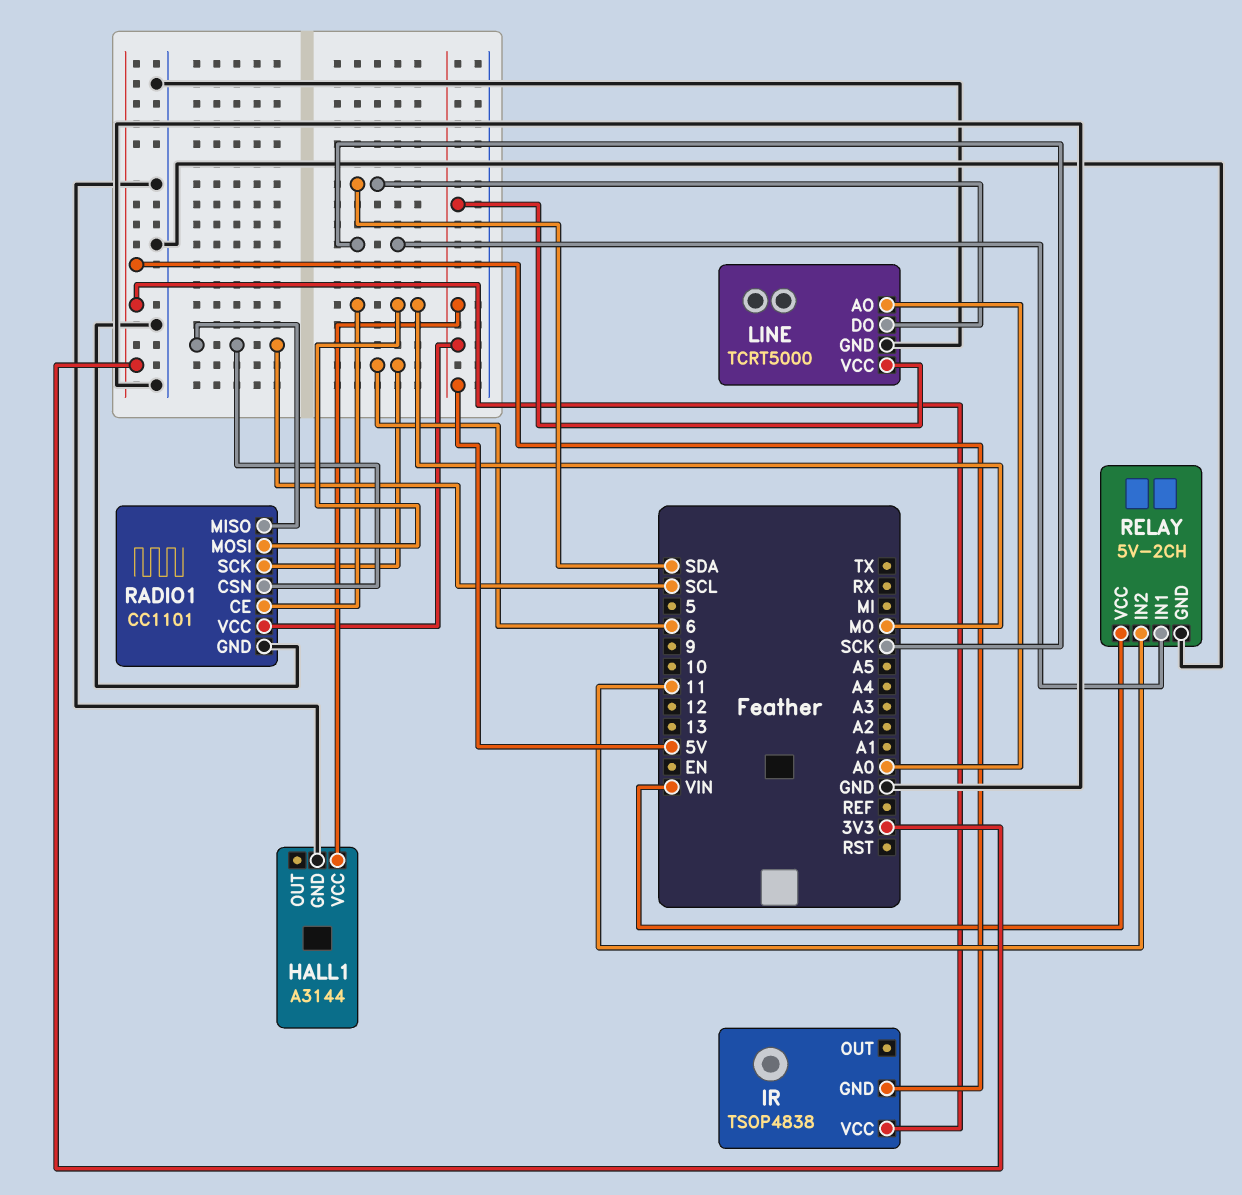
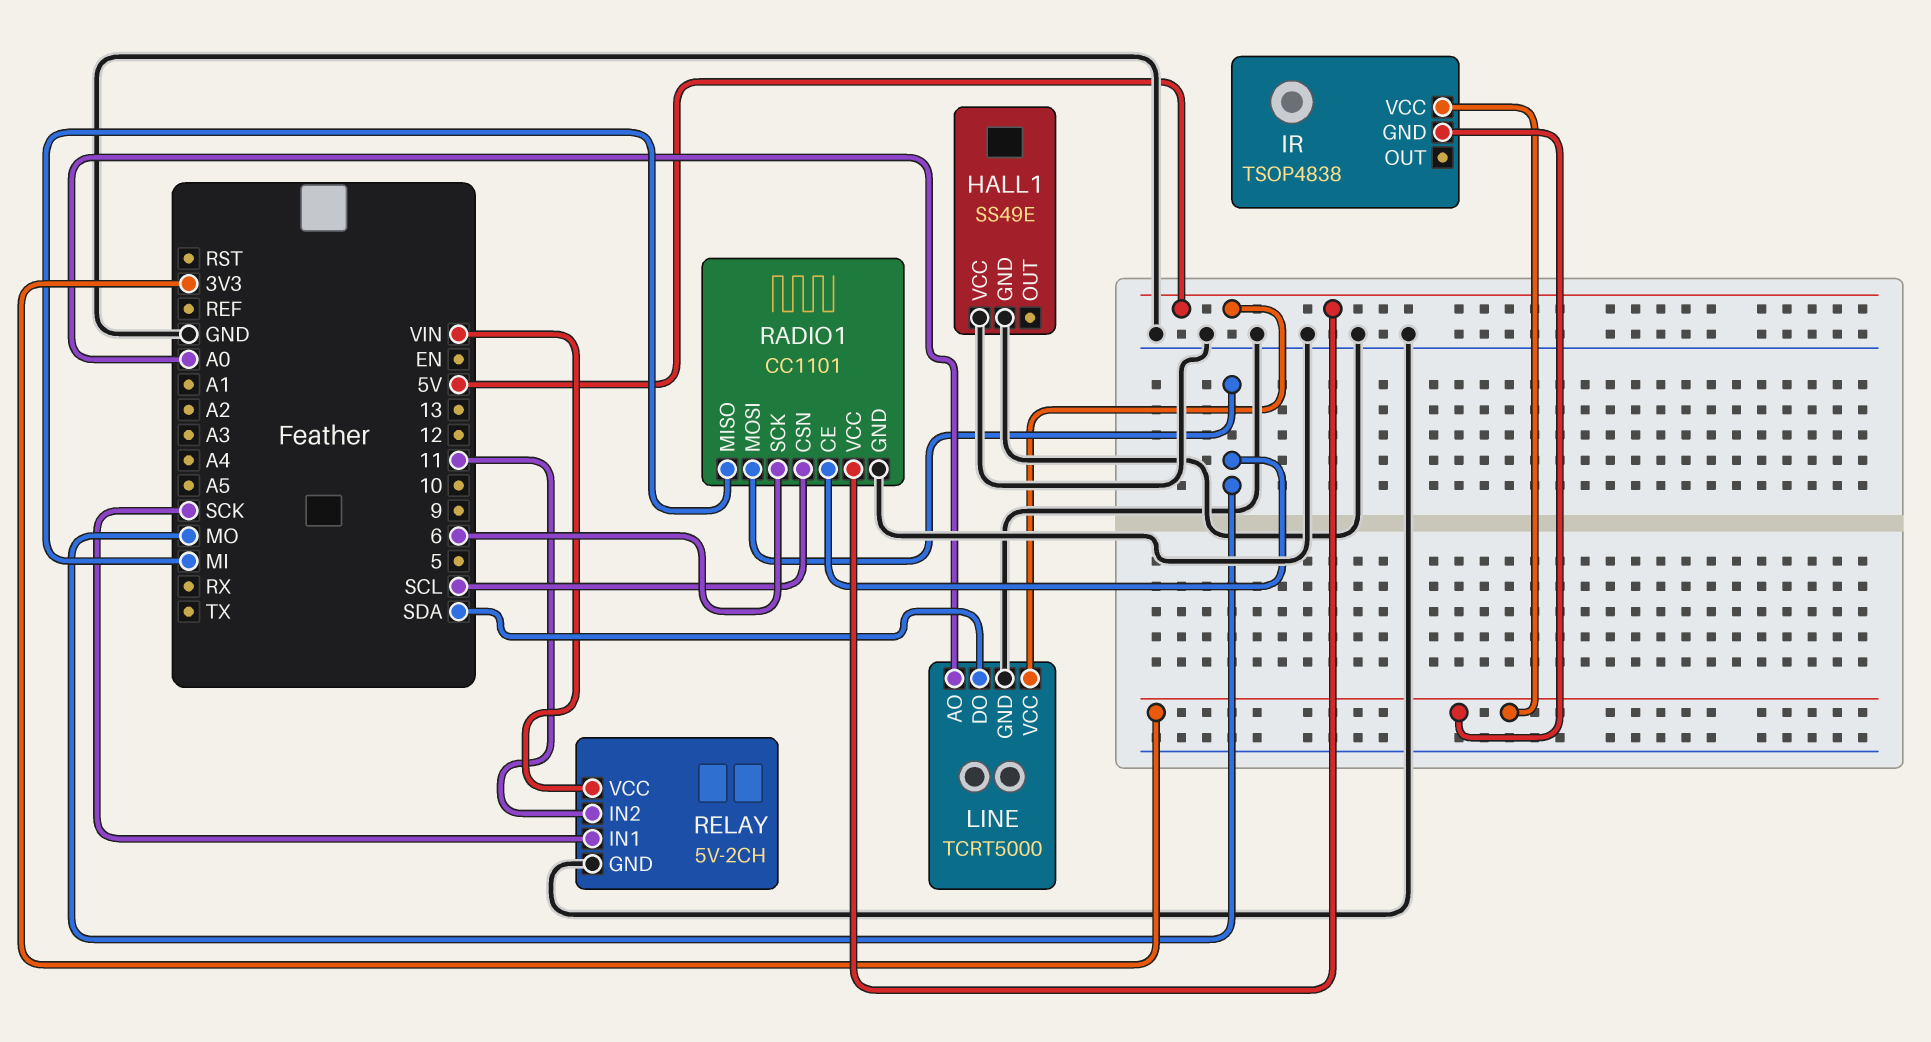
HALL1: A3144 -> SS49E
HALL1 pin VCC: 5V -> GND
RADIO1 pin MISO: SCL -> MI

